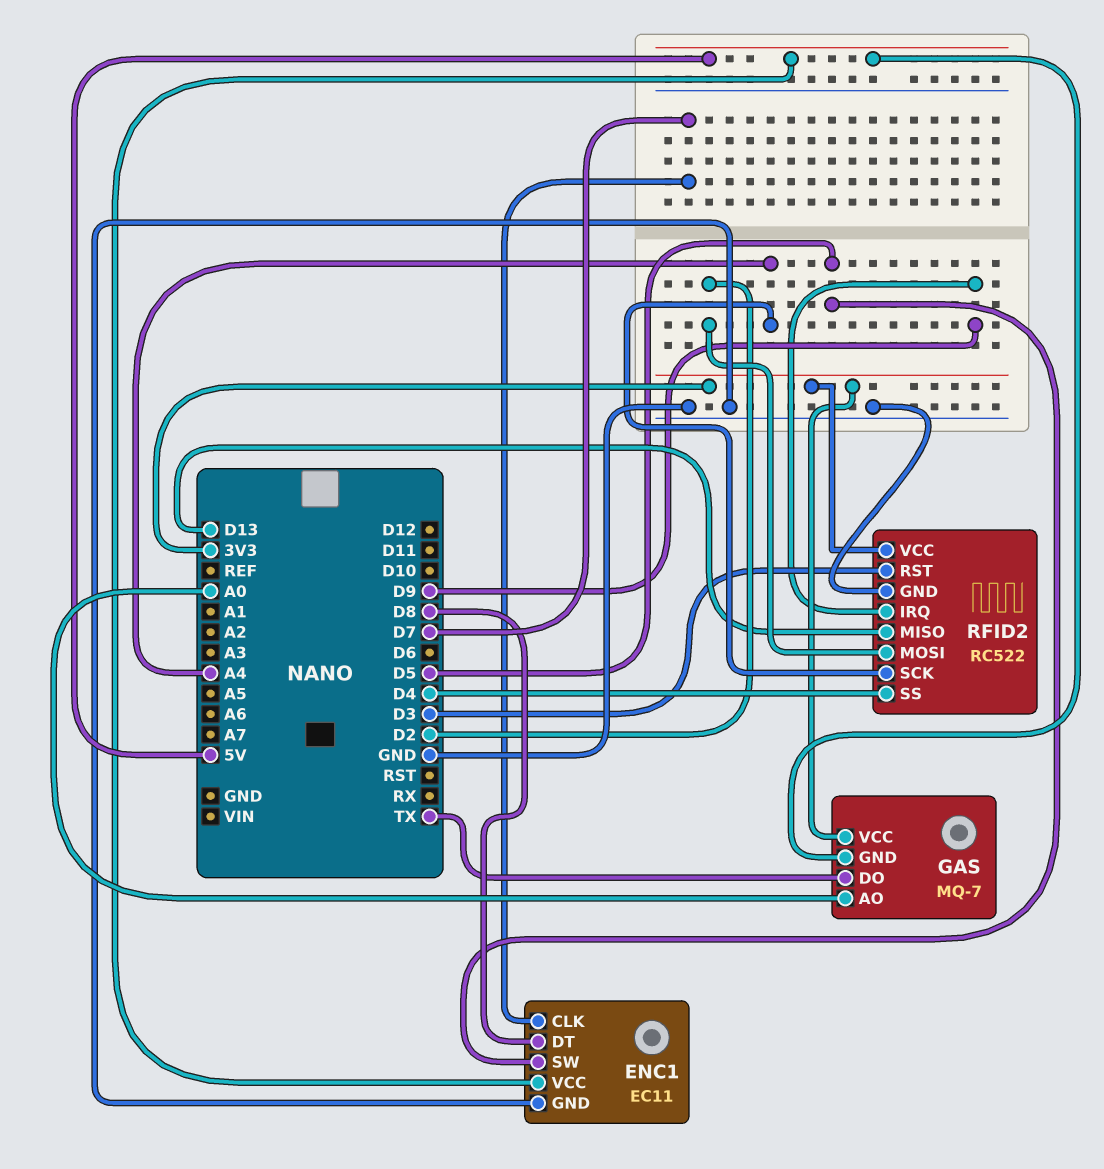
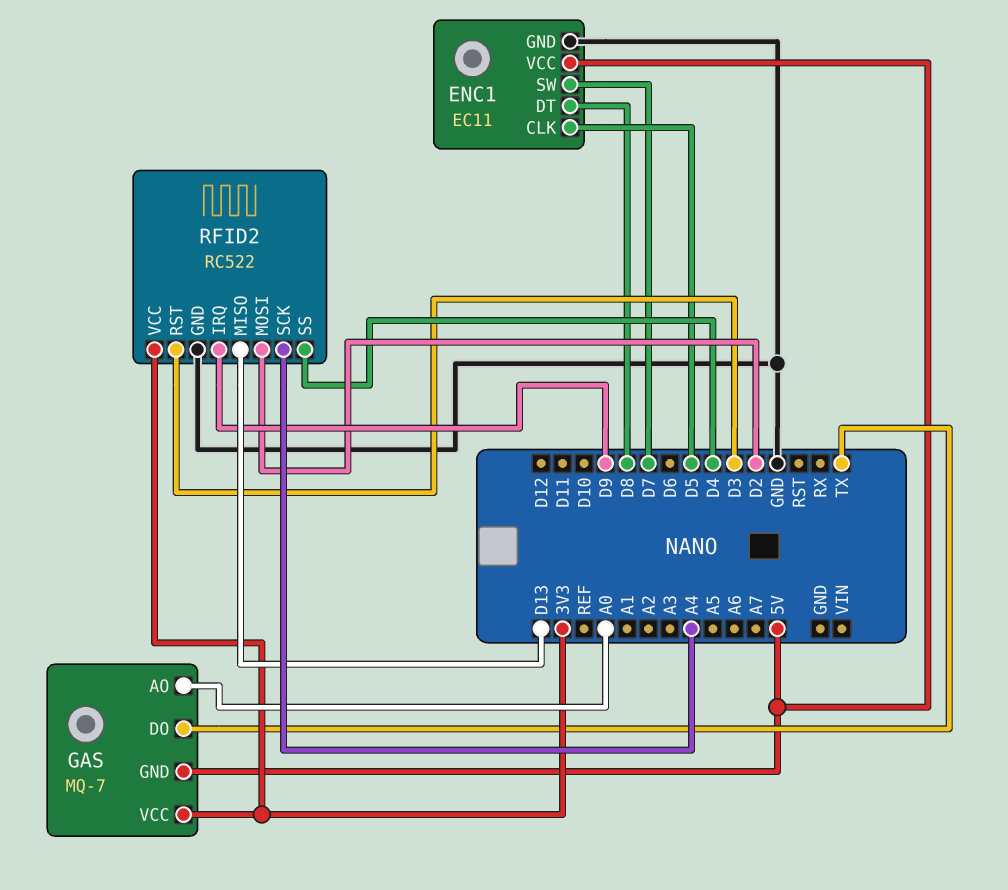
ENC1 pin CLK: D7 -> D5
ENC1 pin SW: D5 -> D7

